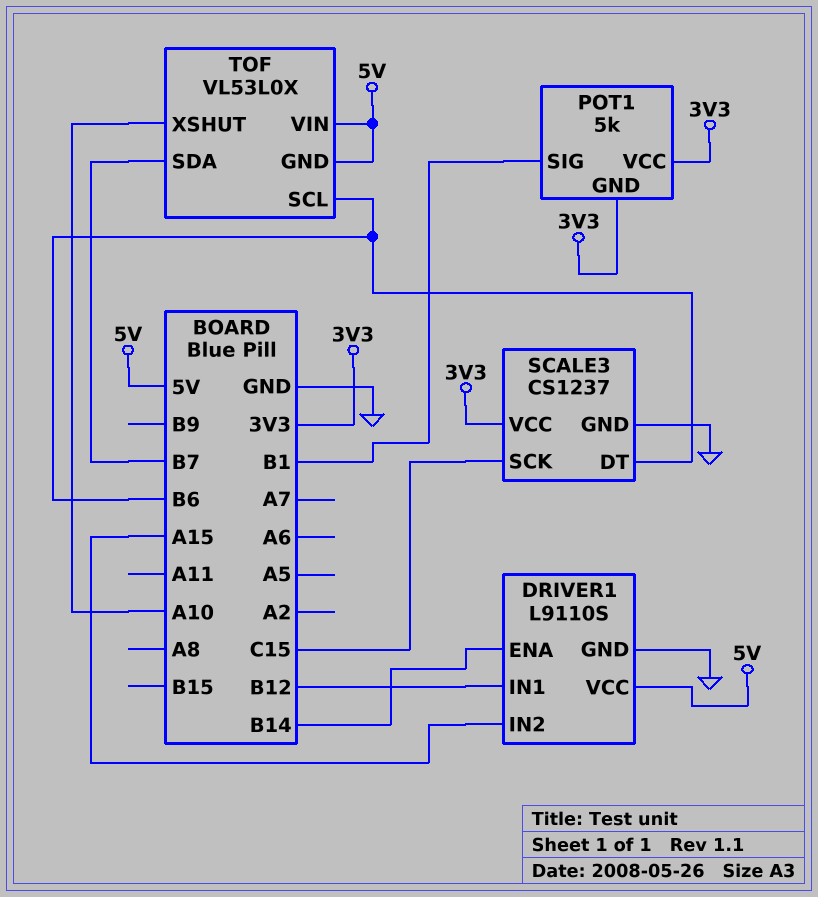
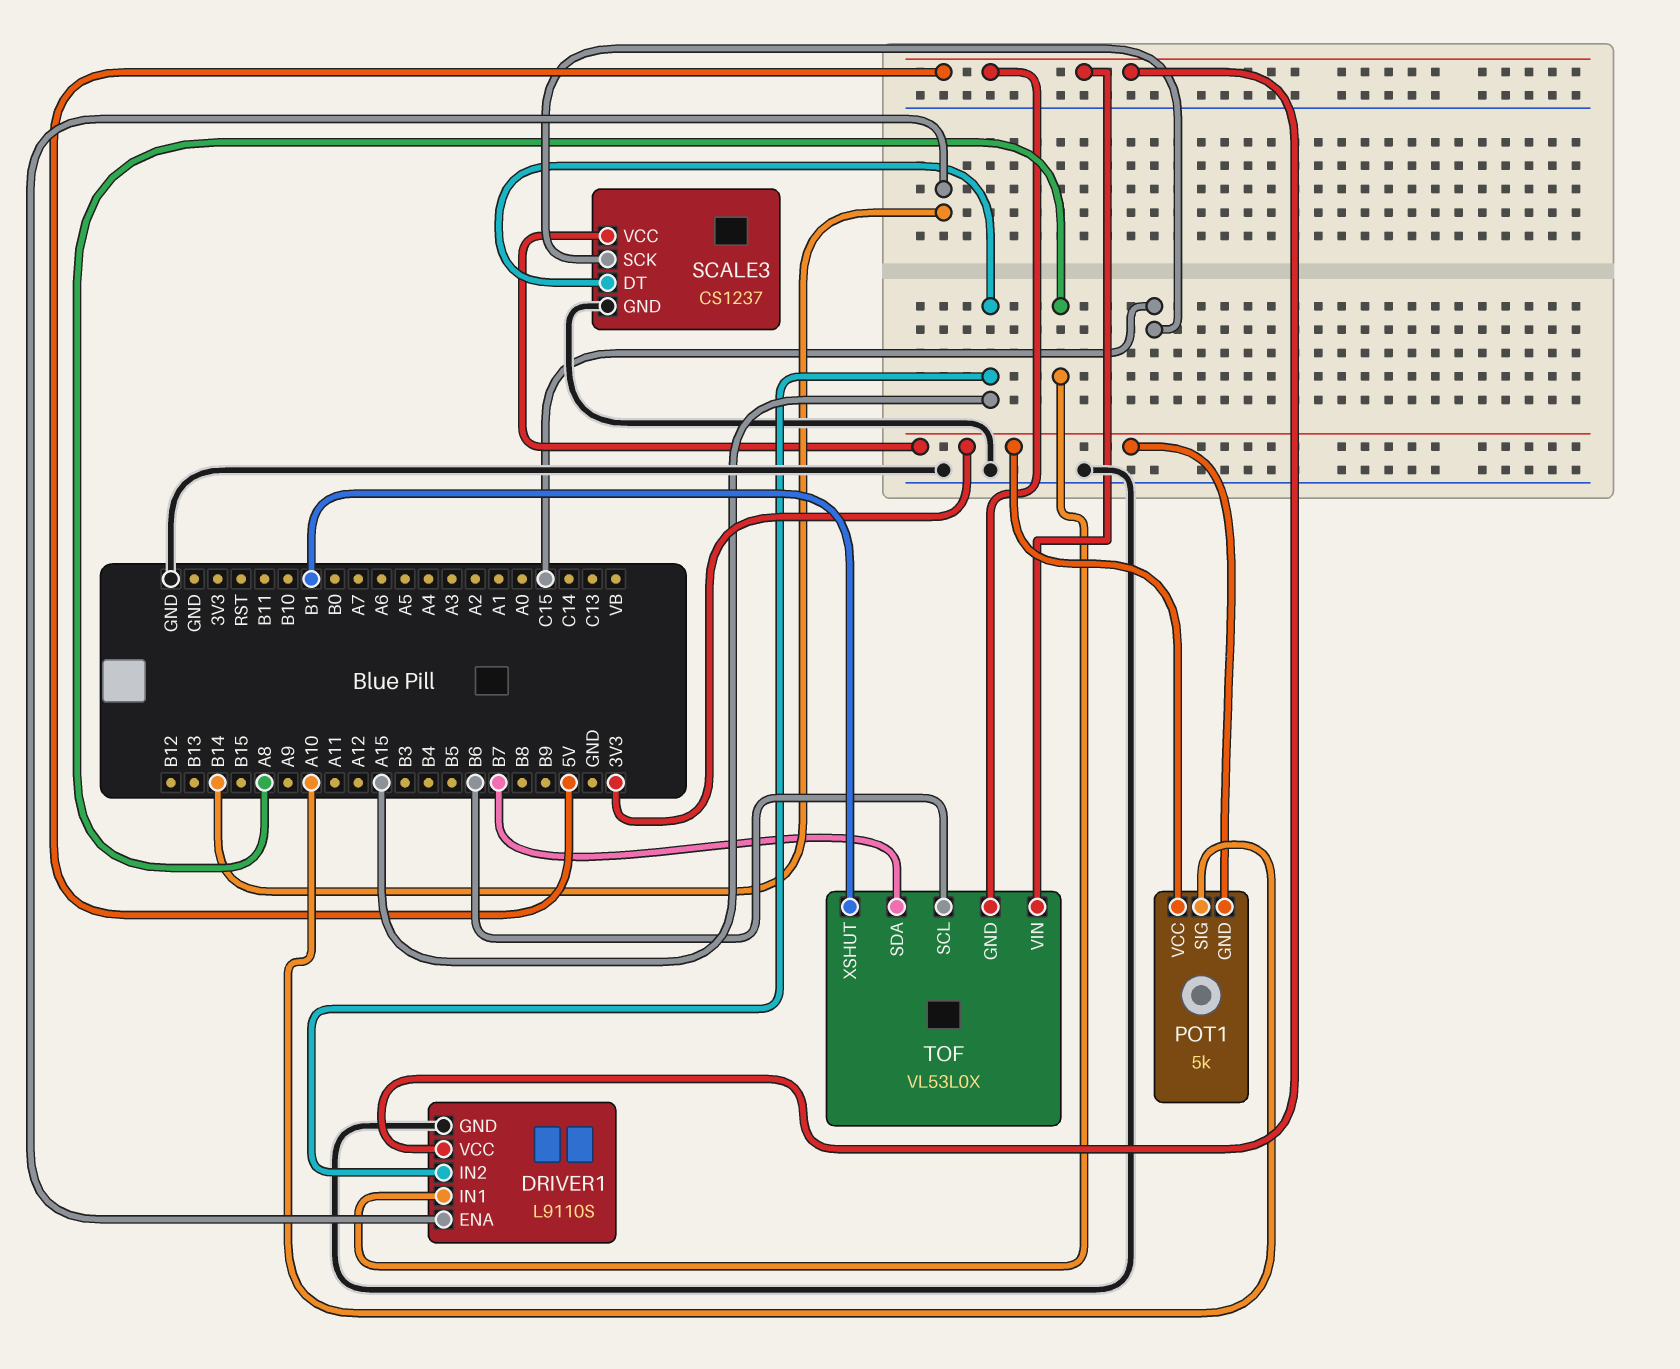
DRIVER1 pin IN1: B12 -> A8
POT1 pin SIG: B1 -> A10
SCALE3 pin DT: B6 -> A15
TOF pin XSHUT: A10 -> B1

